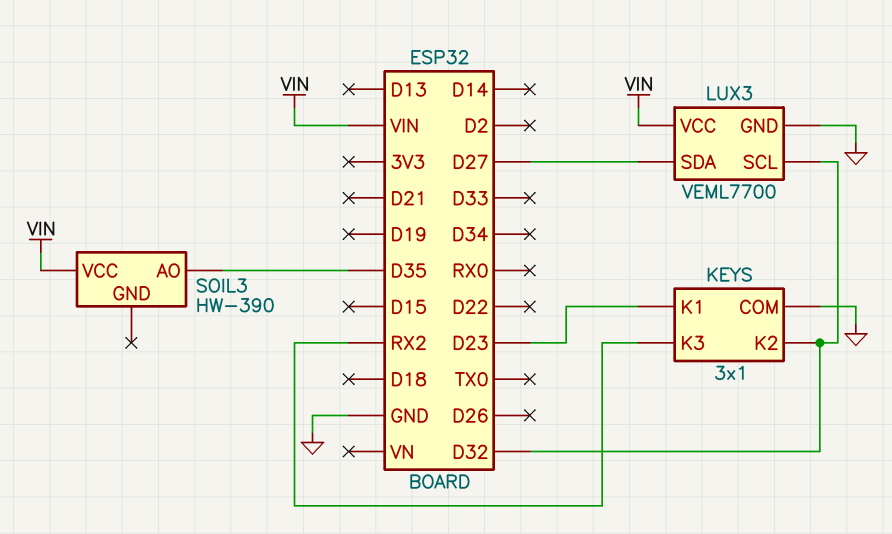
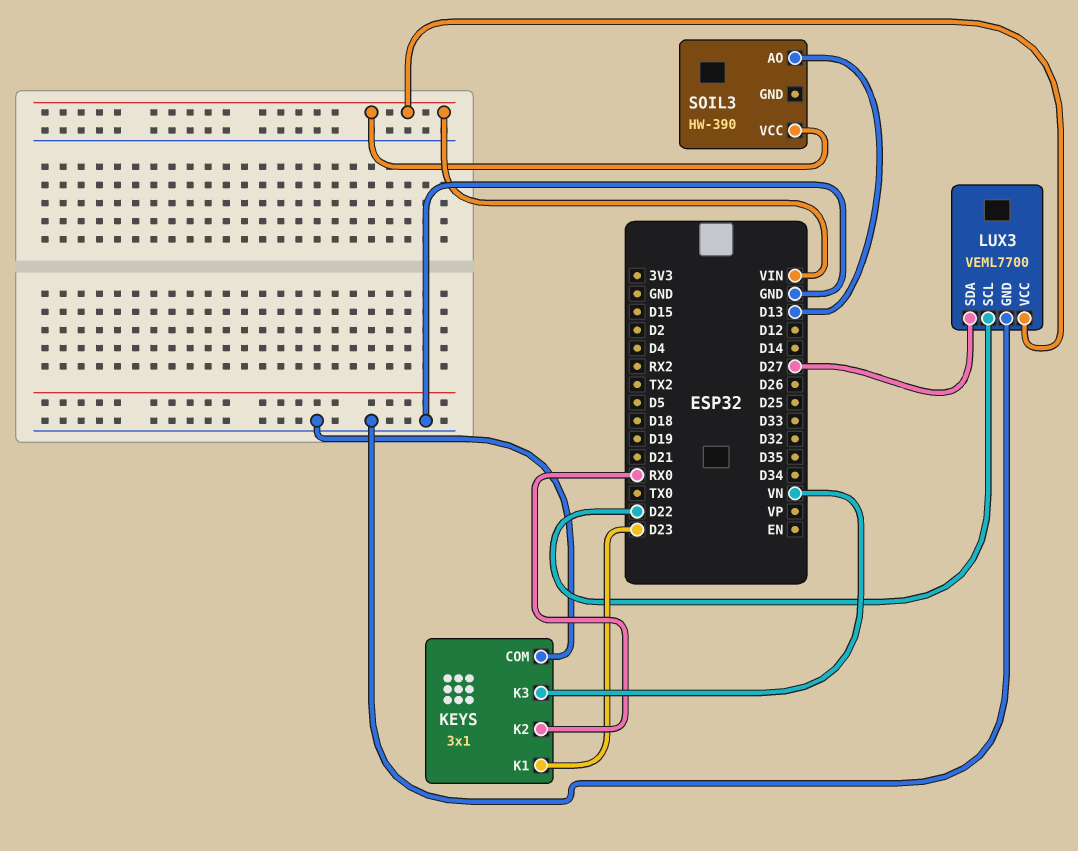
KEYS pin K2: D32 -> RX0
KEYS pin K3: RX2 -> VN
LUX3 pin SCL: D32 -> D22
SOIL3 pin AO: D35 -> D13

